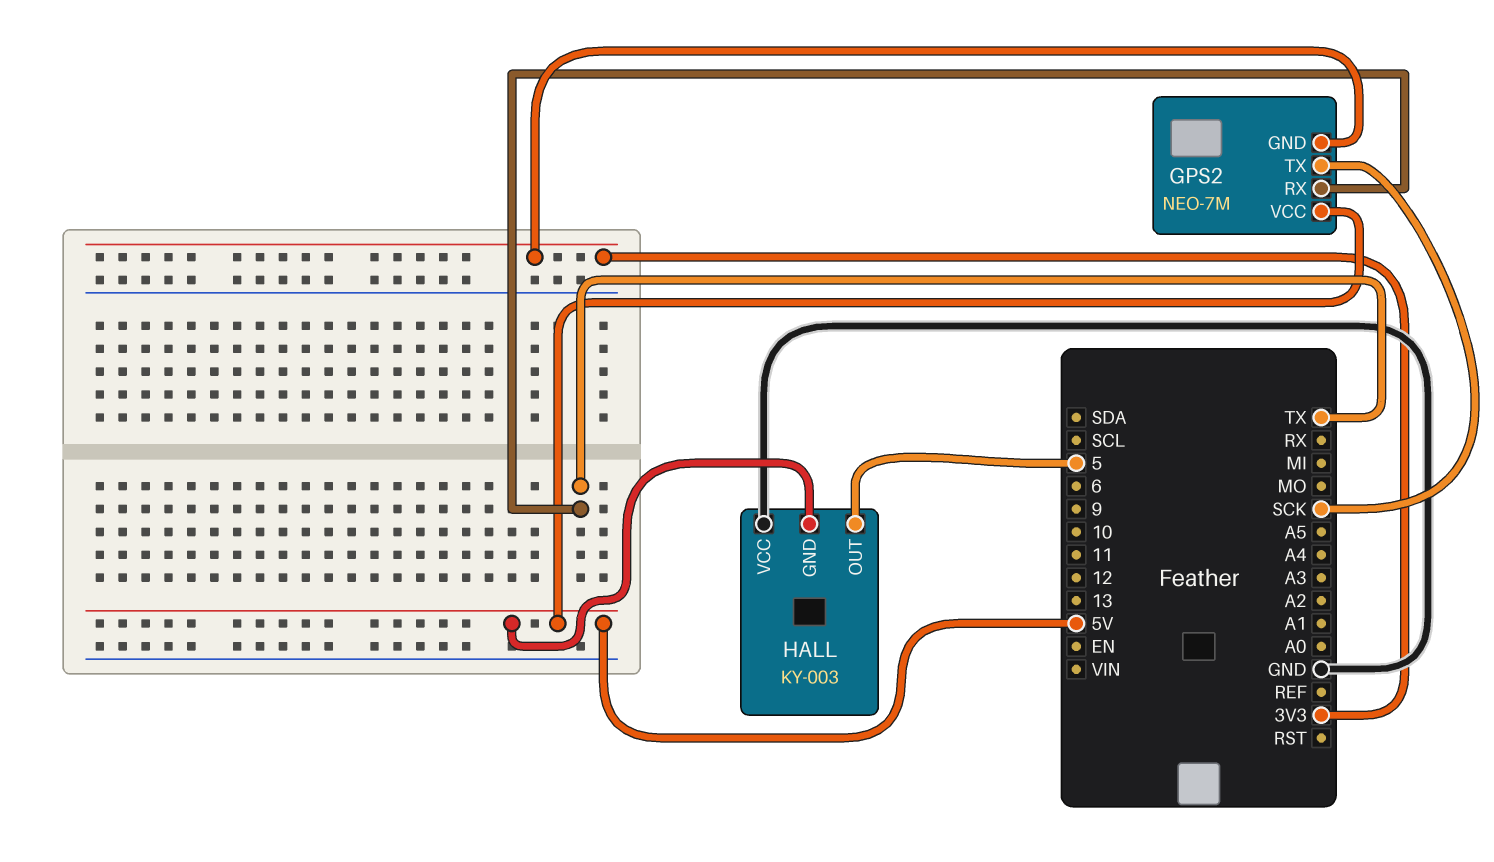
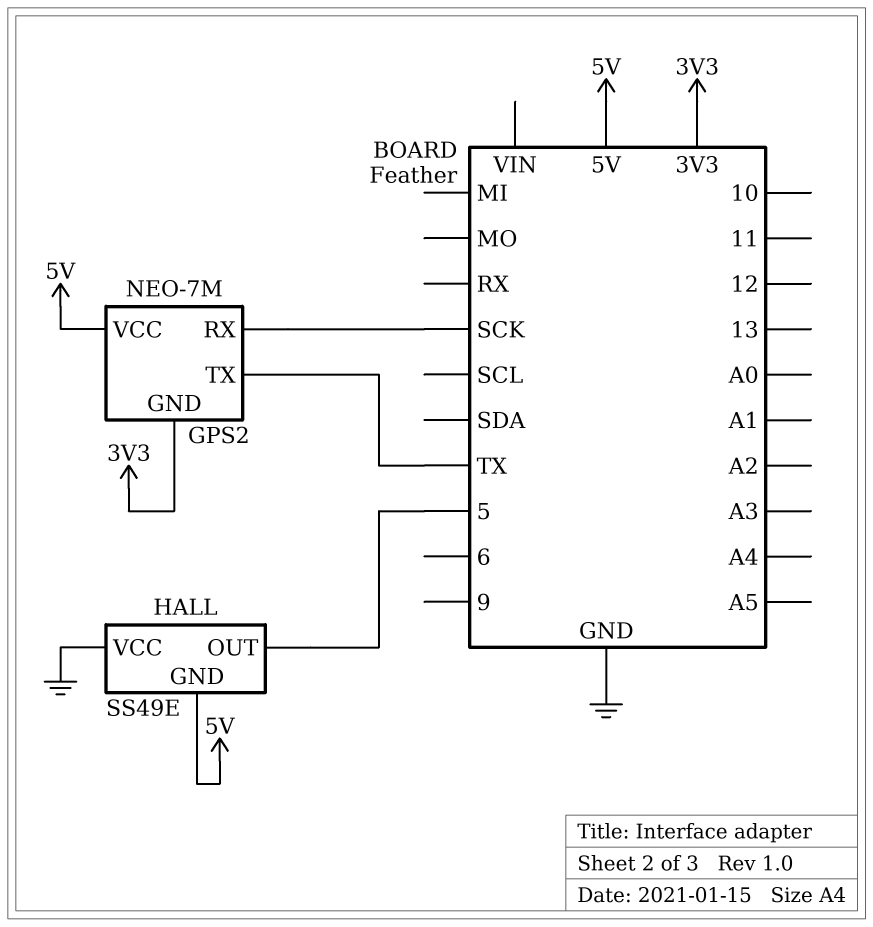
GPS2 pin RX: TX -> SCK
GPS2 pin TX: SCK -> TX
HALL: KY-003 -> SS49E

